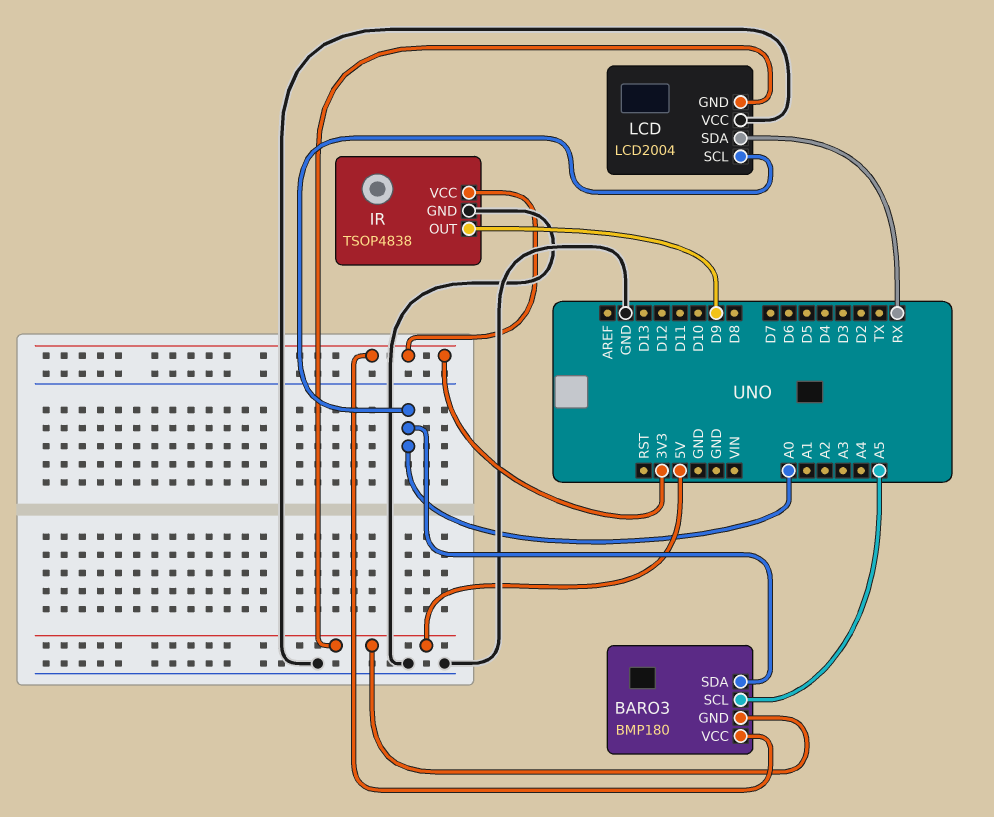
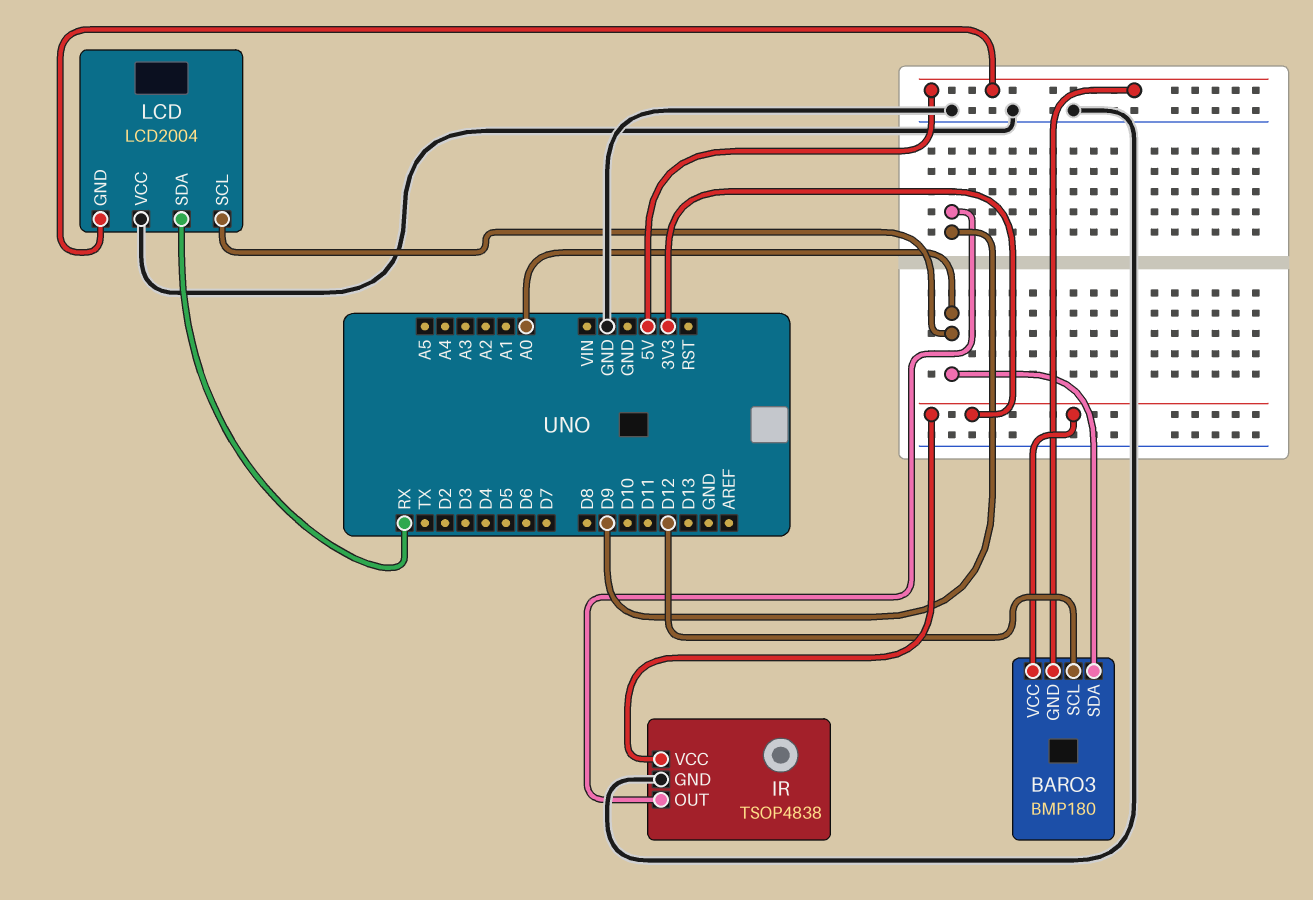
BARO3 pin SCL: A5 -> D12

